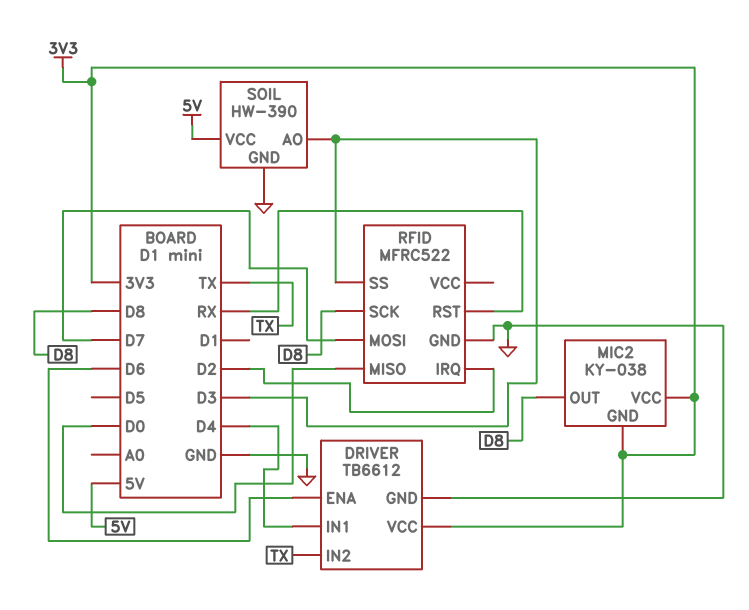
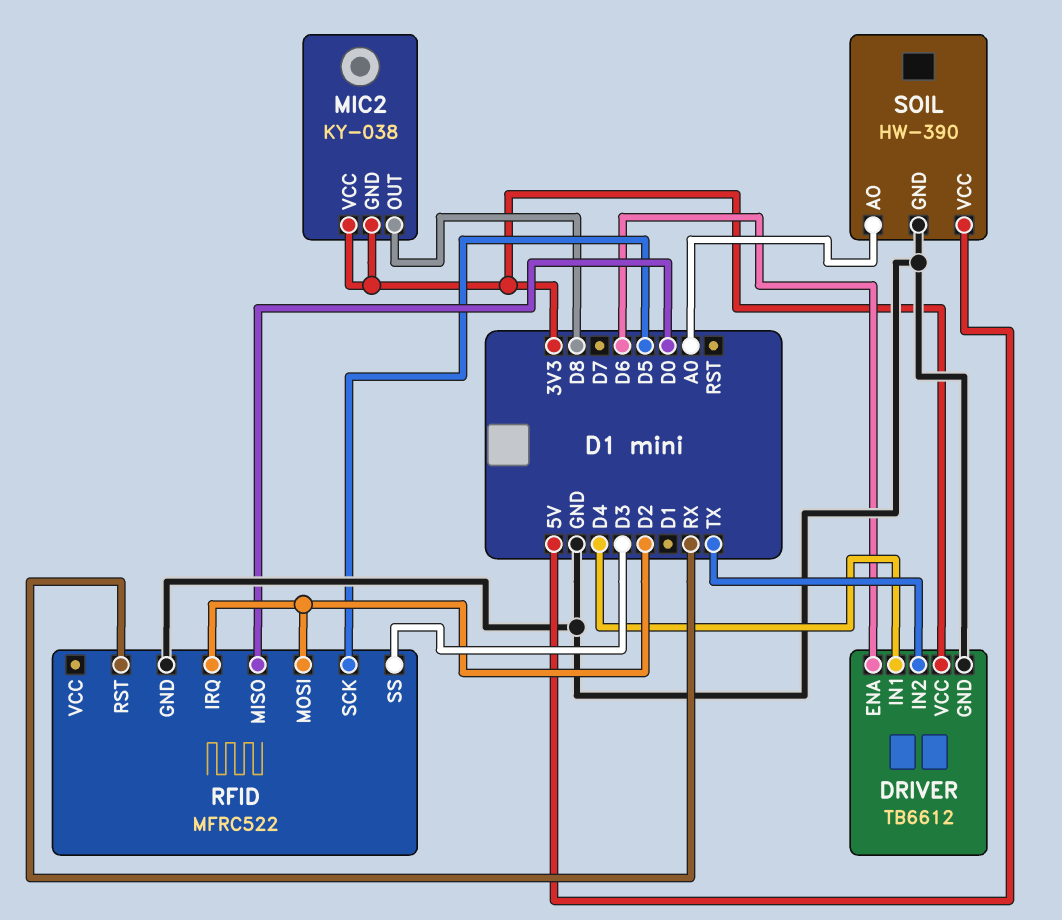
RFID pin MOSI: D7 -> D2
RFID pin SCK: D8 -> D5
SOIL pin AO: D3 -> A0

